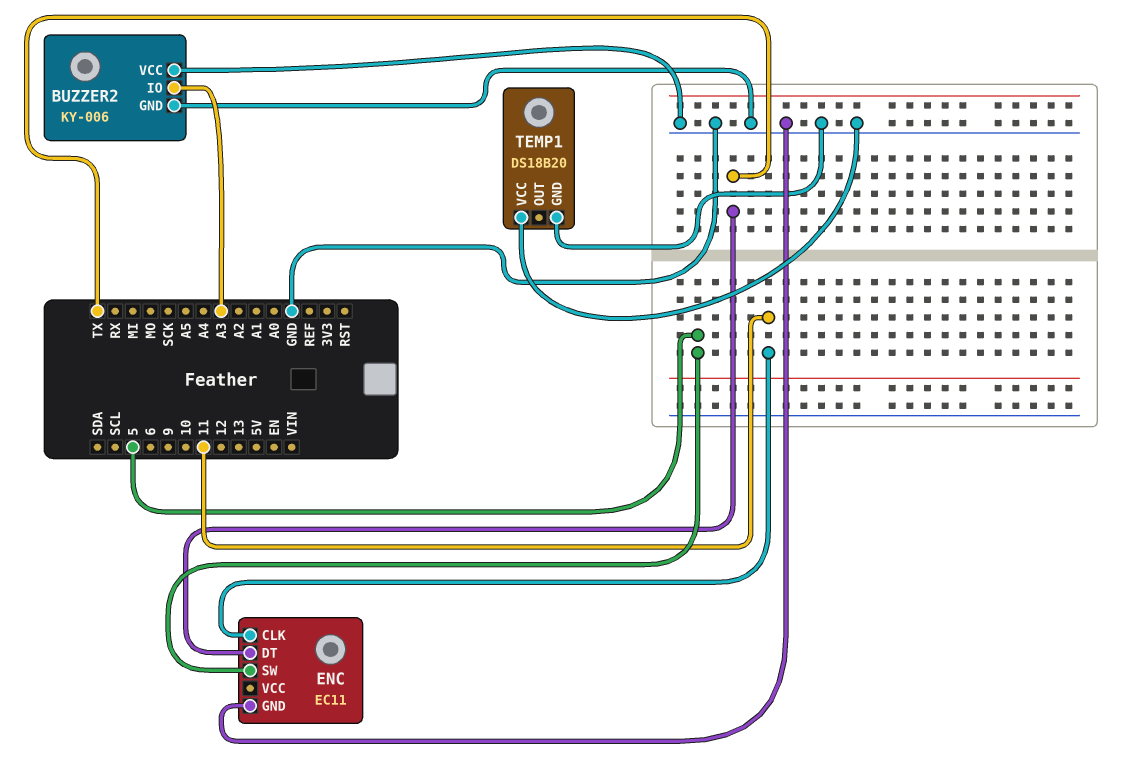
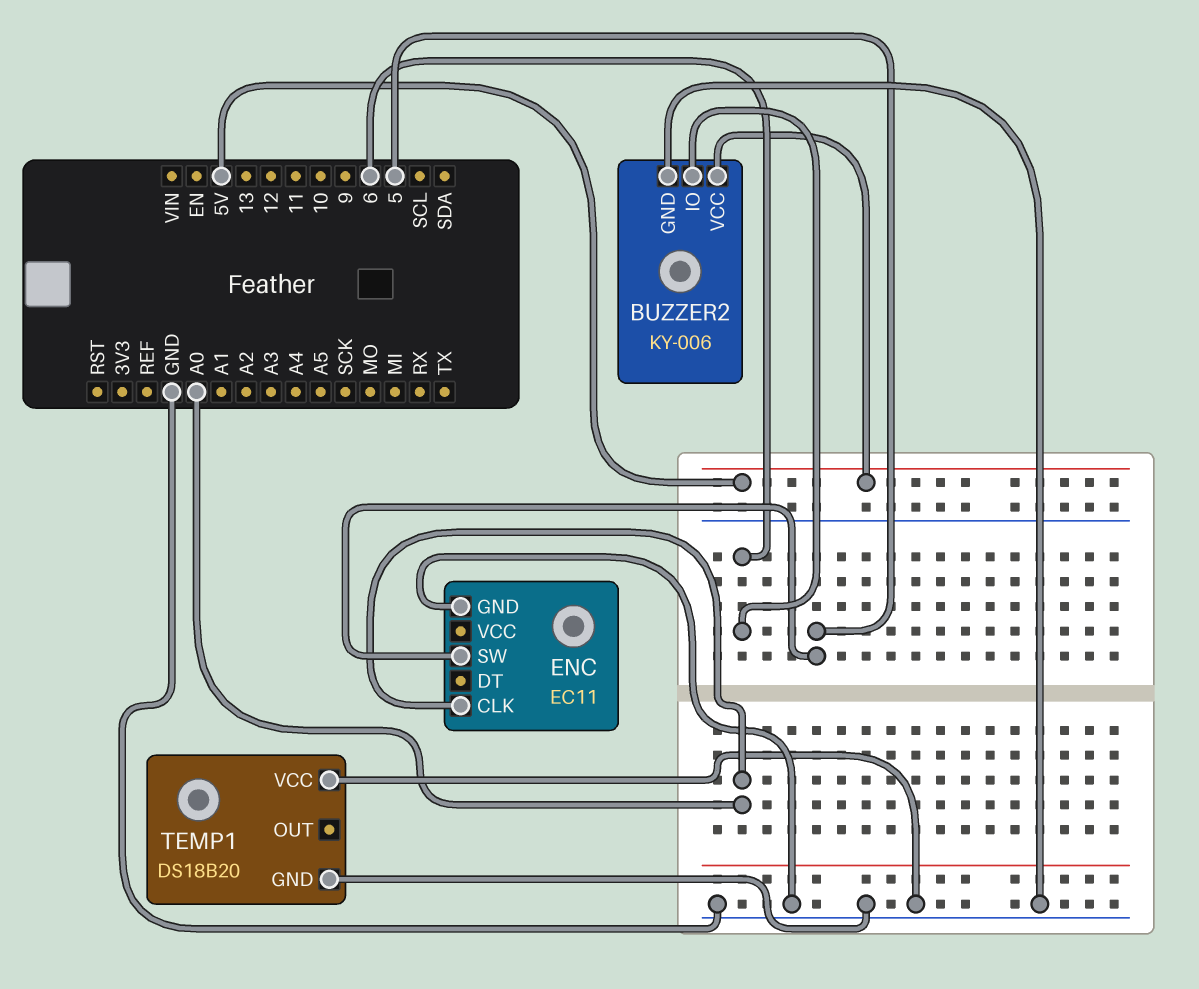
BUZZER2 pin IO: A3 -> 6
BUZZER2 pin VCC: GND -> 5V
ENC pin CLK: 11 -> A0
ENC pin DT: TX -> none

